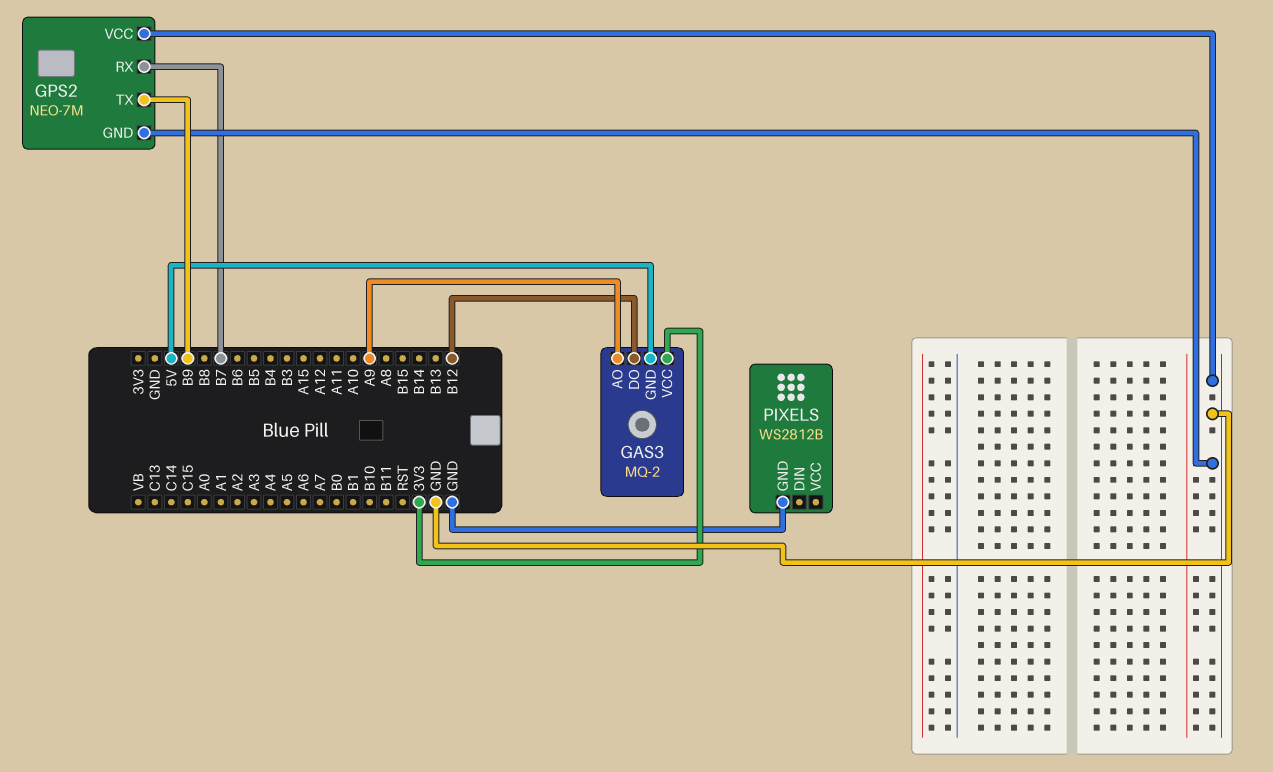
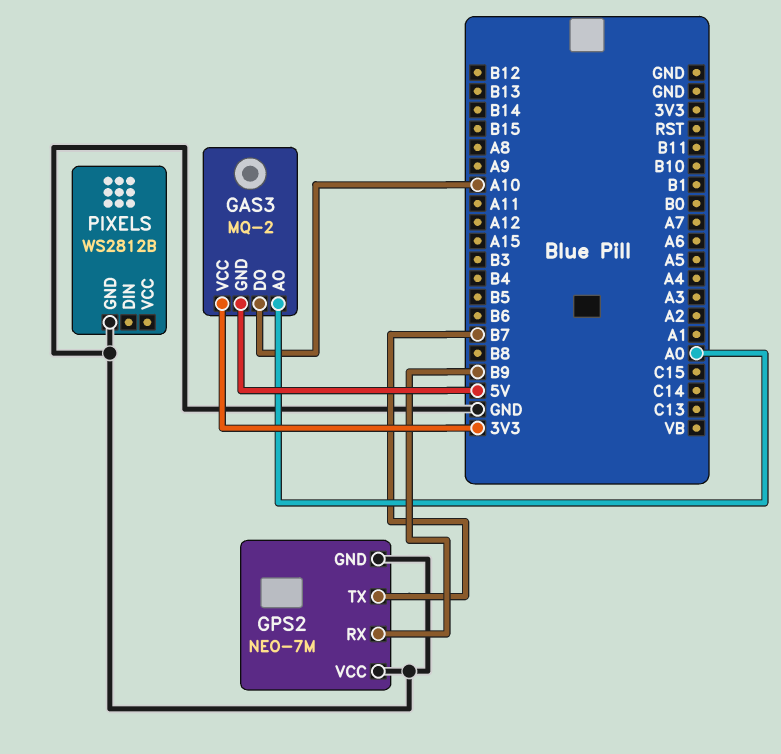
GAS3 pin AO: A9 -> A0
GAS3 pin DO: B12 -> A10
GPS2 pin RX: B7 -> B9
GPS2 pin TX: B9 -> B7

